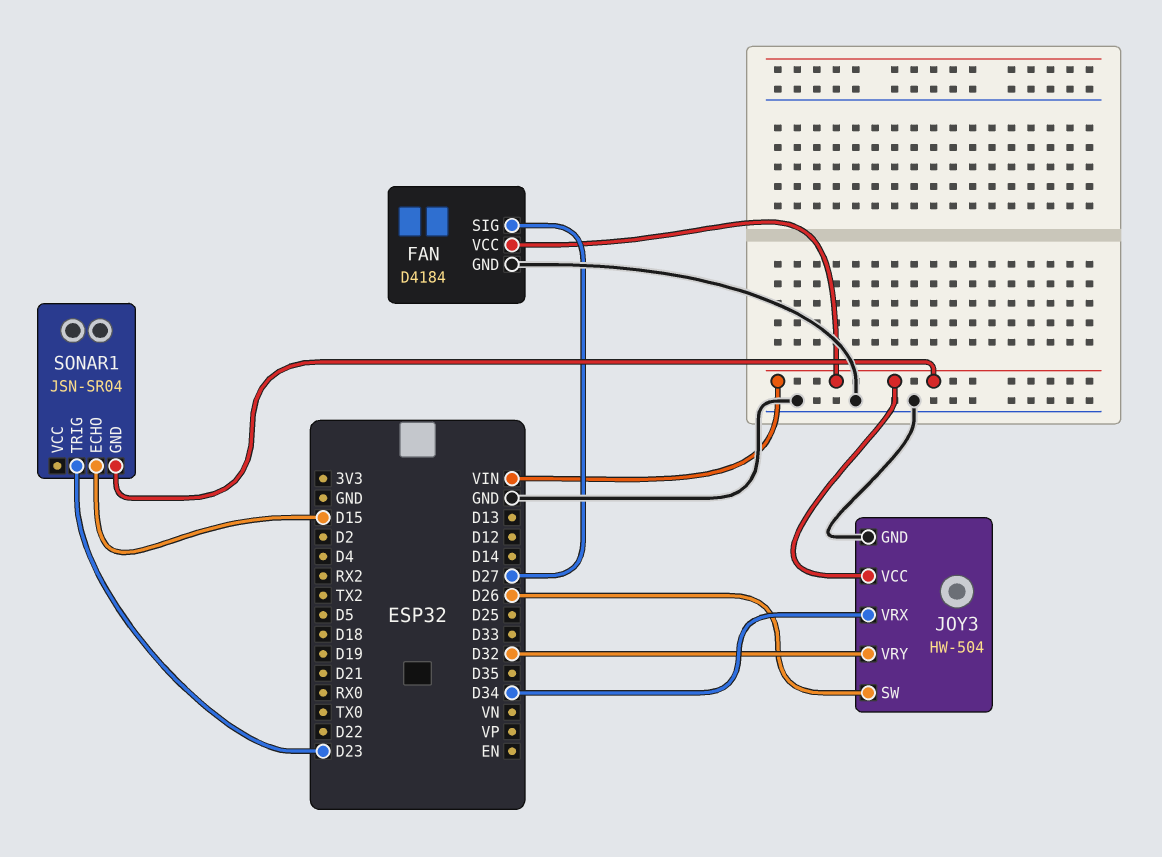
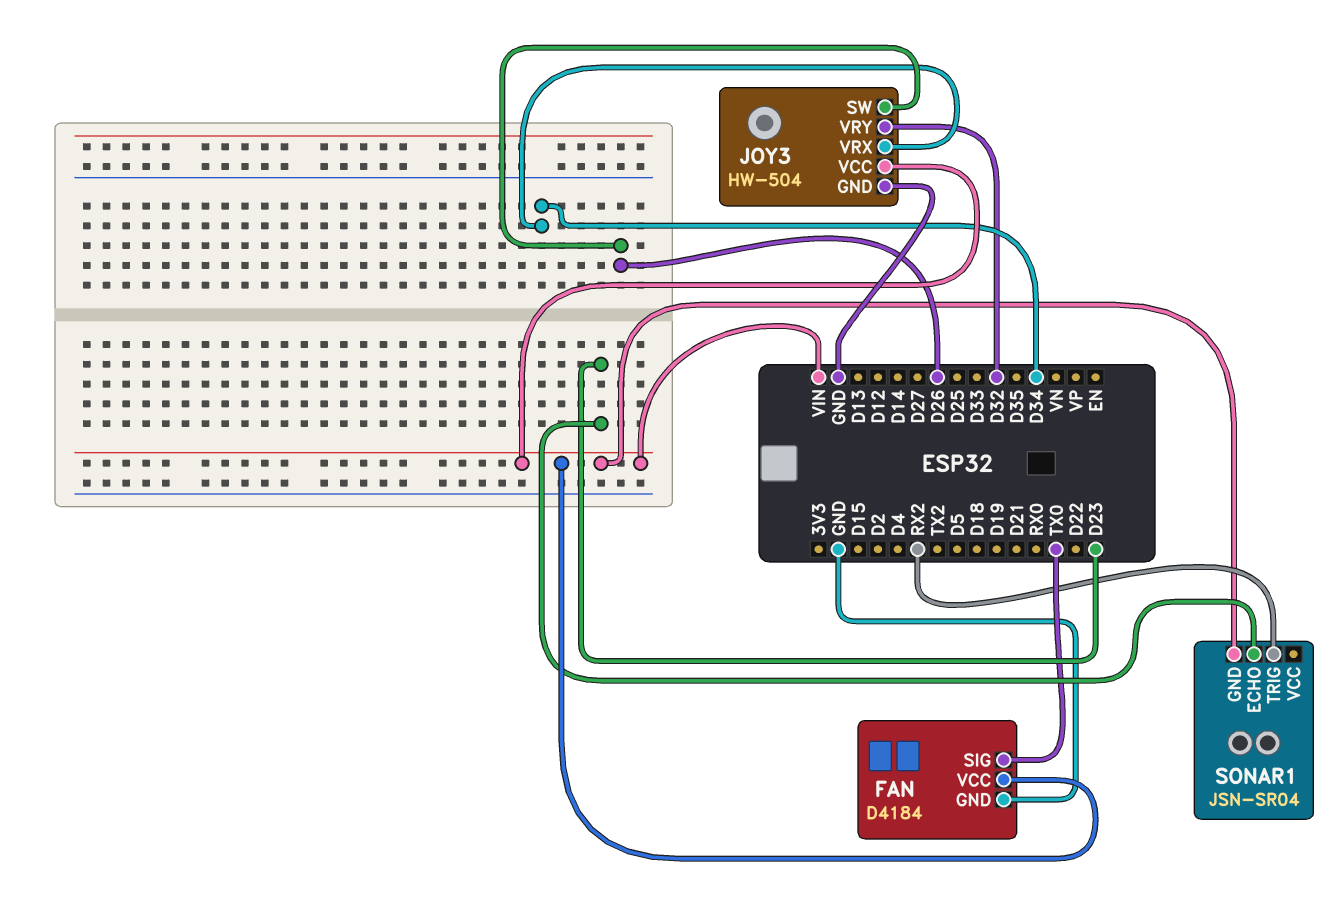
FAN pin SIG: D27 -> TX0
SONAR1 pin ECHO: D15 -> D23
SONAR1 pin TRIG: D23 -> RX2

